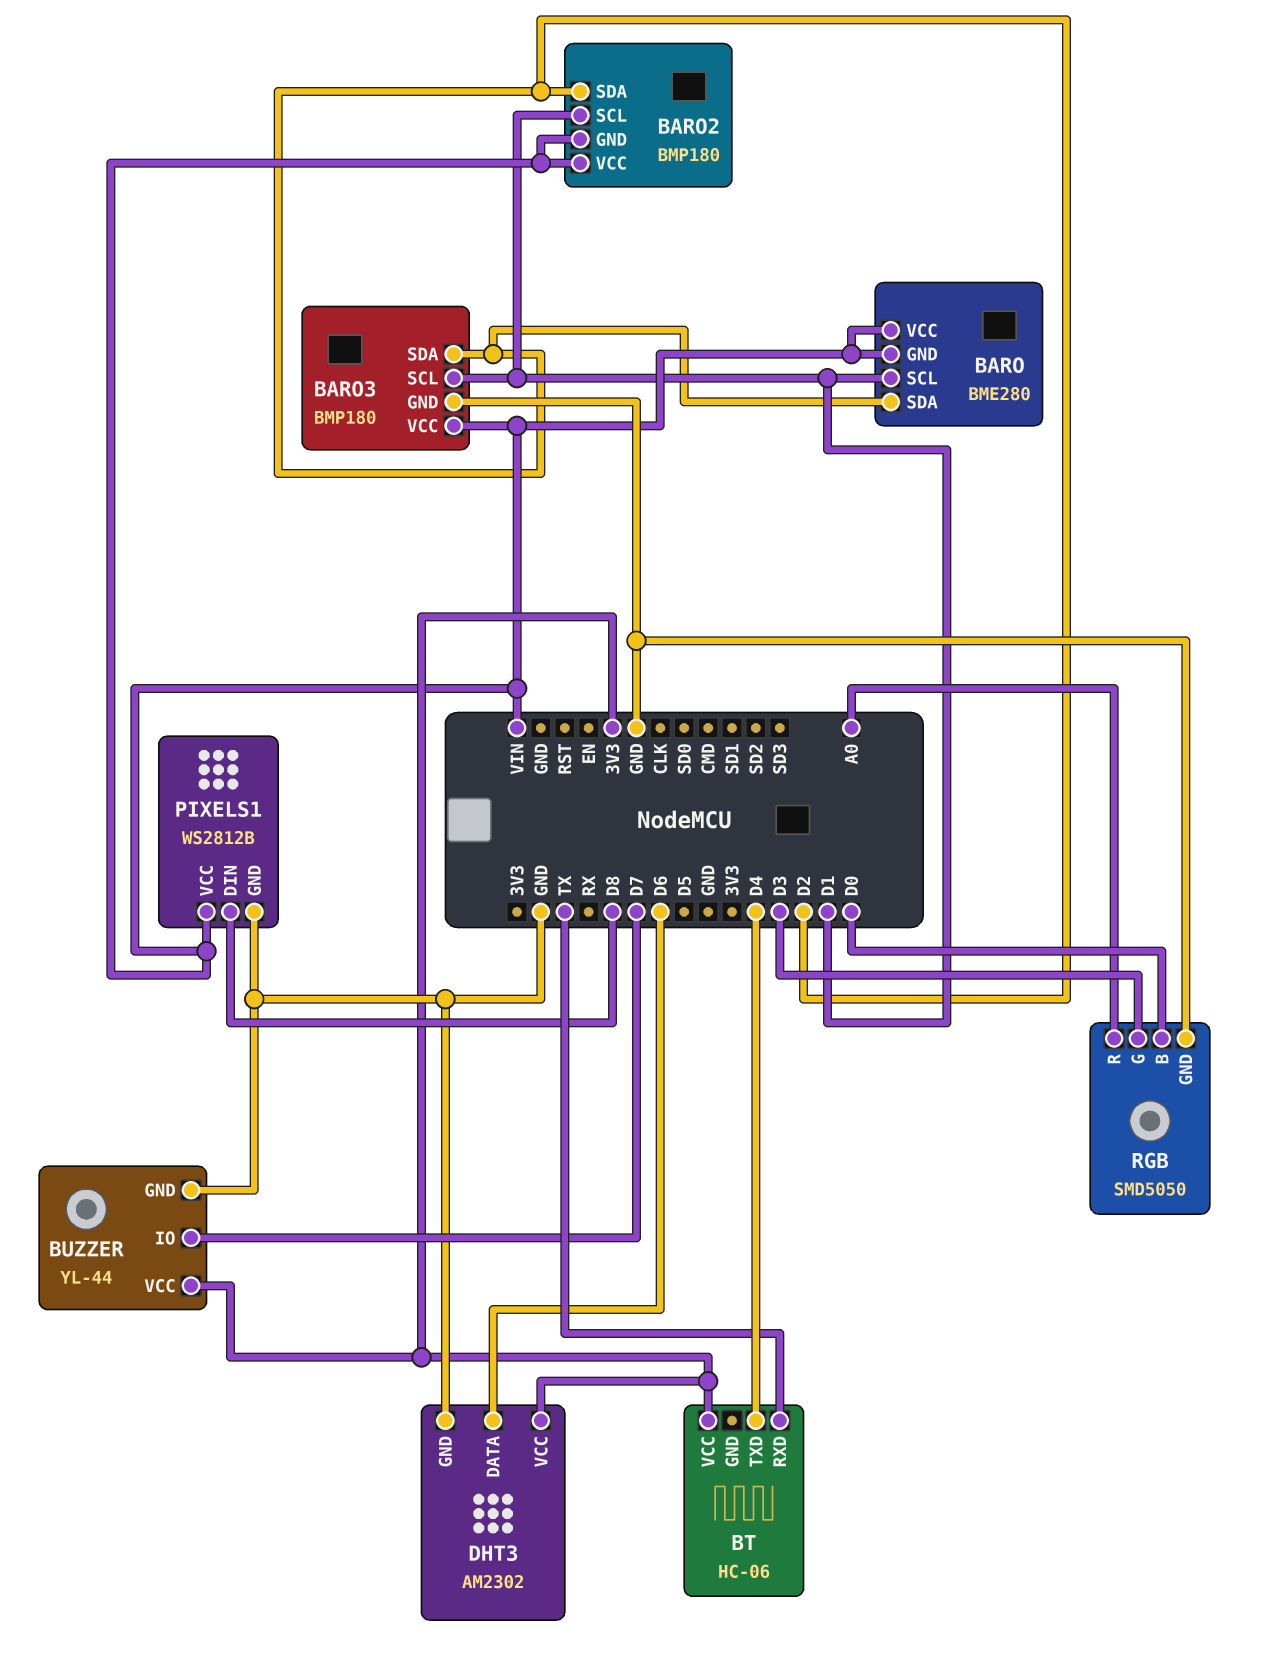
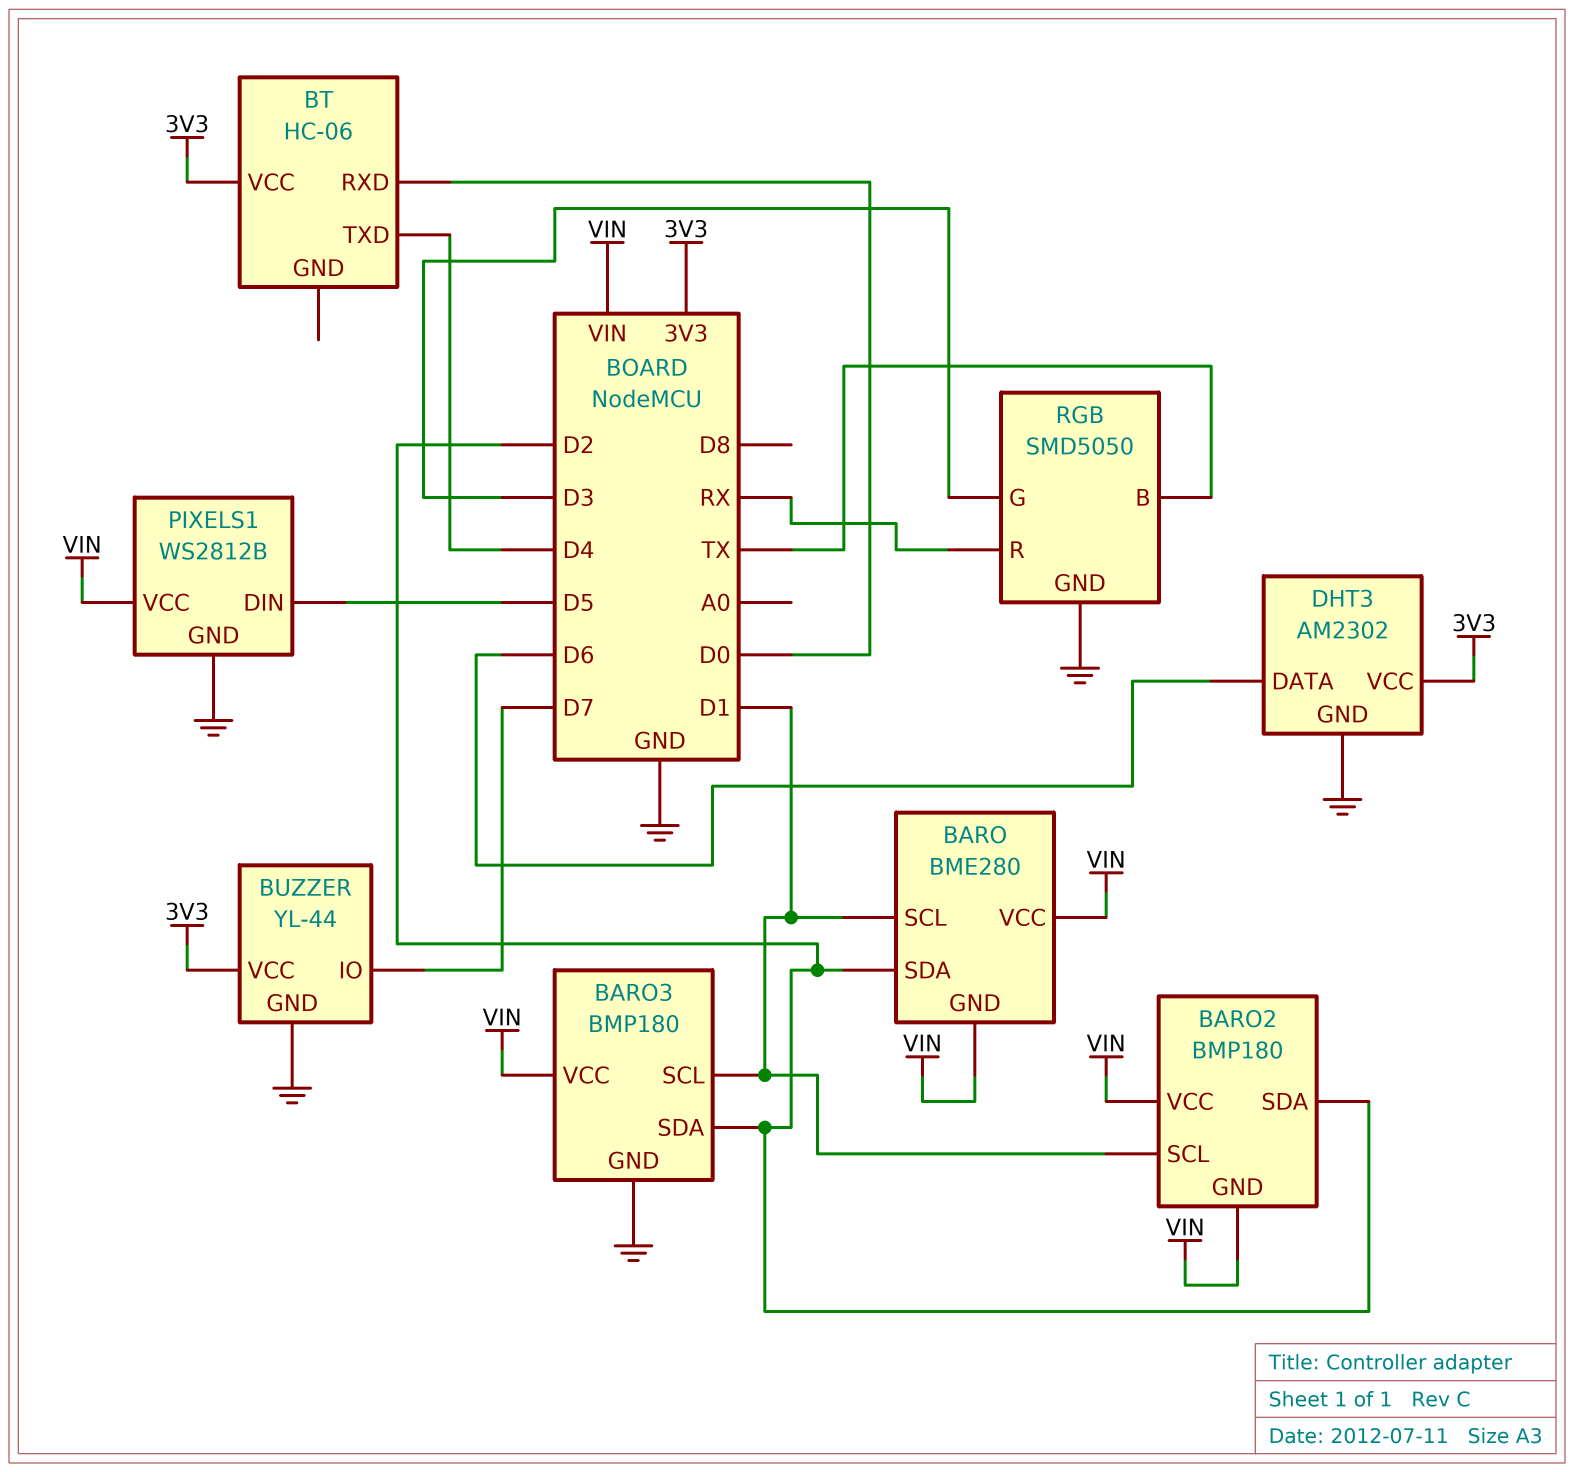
BT pin RXD: TX -> D0
PIXELS1 pin DIN: D8 -> D5
RGB pin B: D0 -> TX
RGB pin R: A0 -> RX

